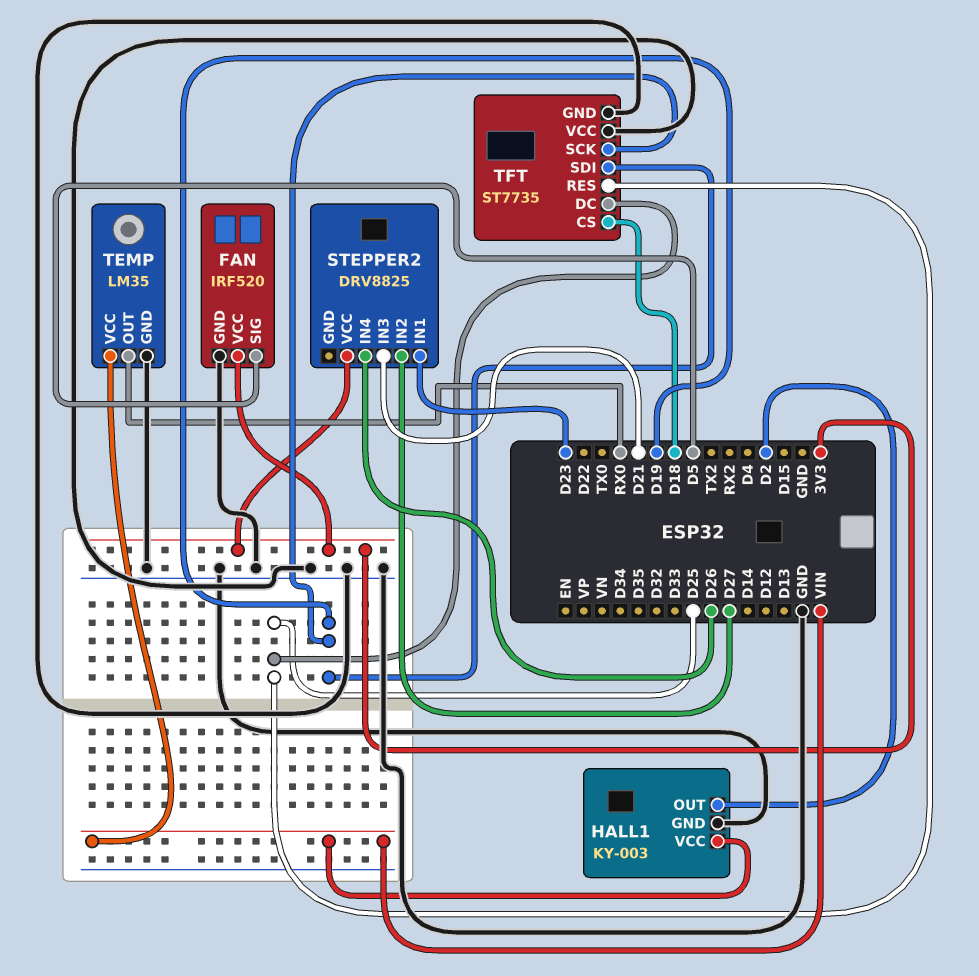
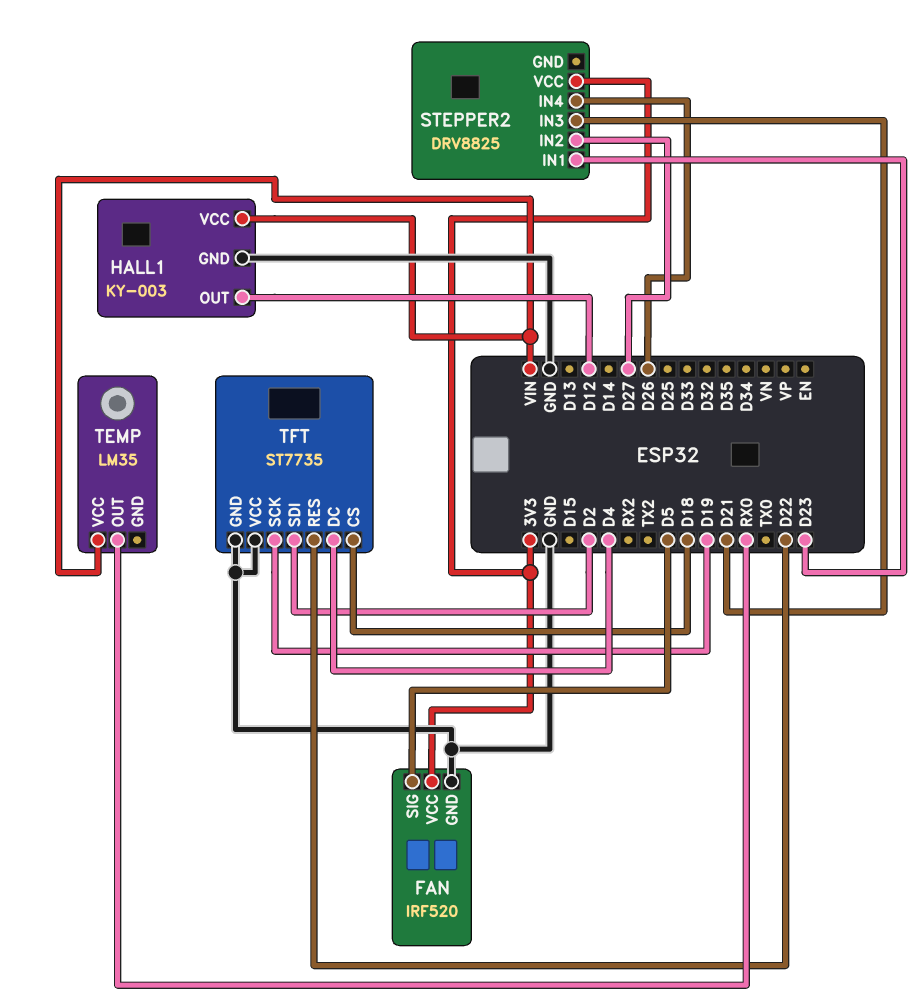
HALL1 pin OUT: D2 -> D12
TEMP pin GND: GND -> none
TFT pin DC: D25 -> D4
TFT pin RES: D25 -> D22
TFT pin SDI: D19 -> D2

